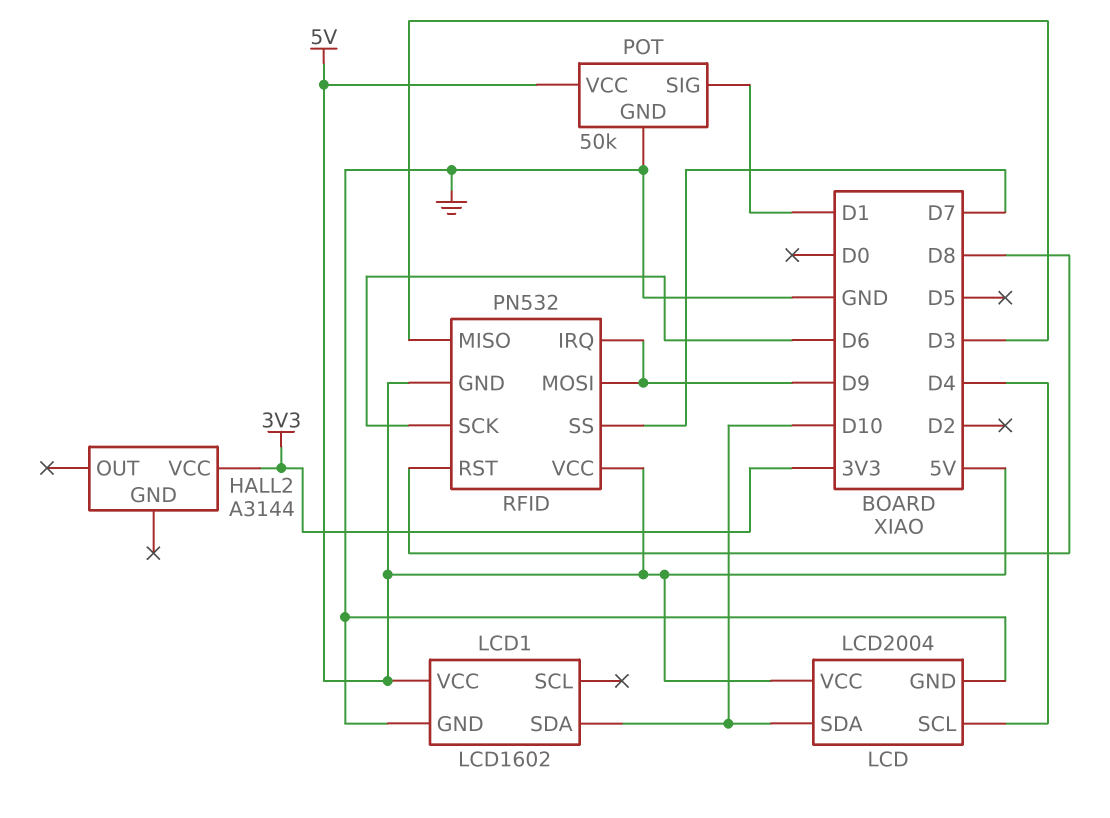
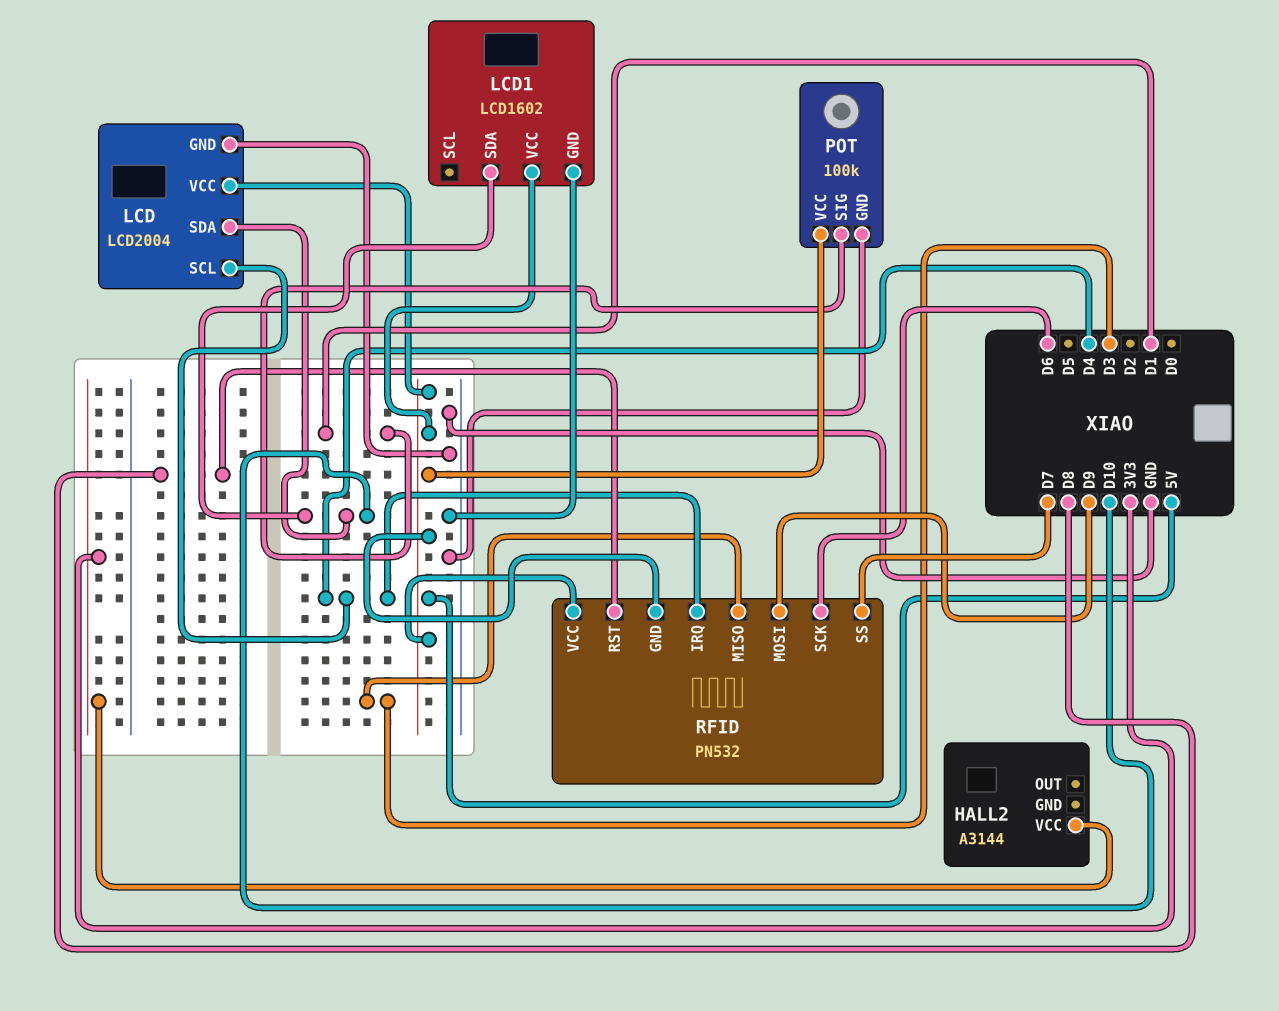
POT: 50k -> 100k
RFID pin IRQ: D9 -> D4

